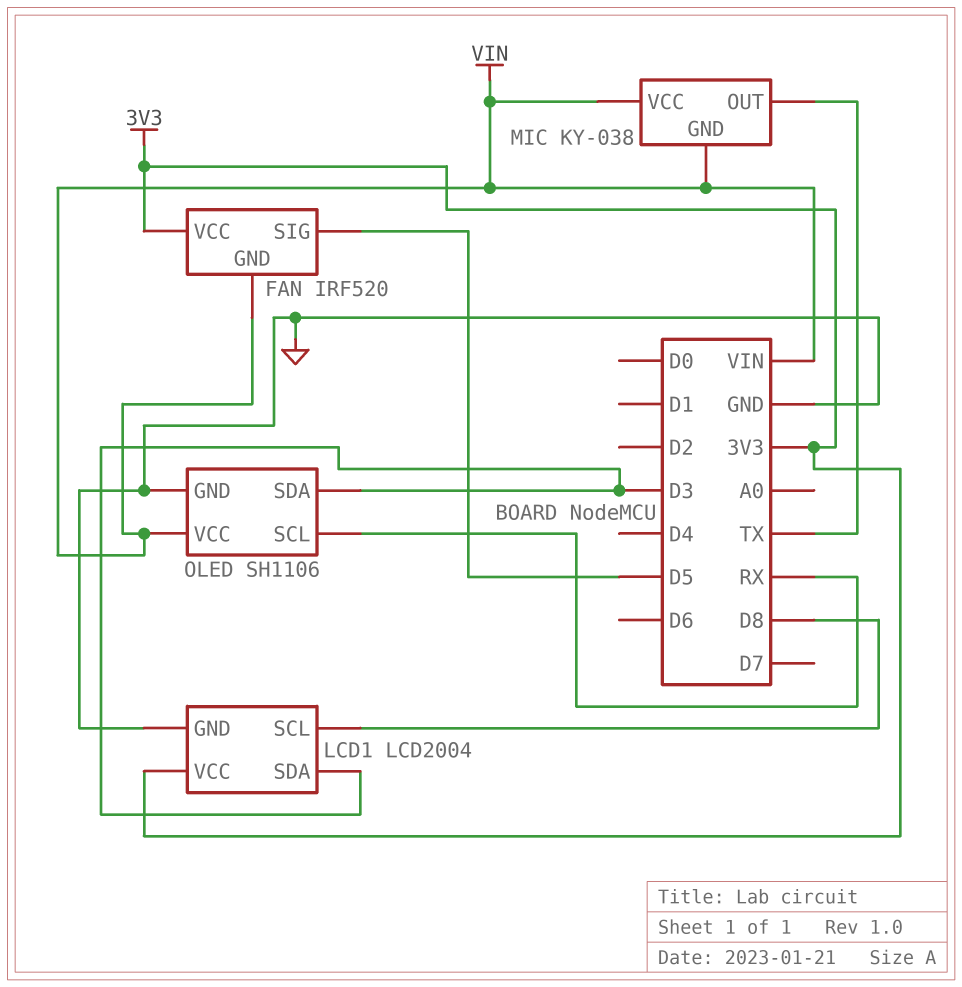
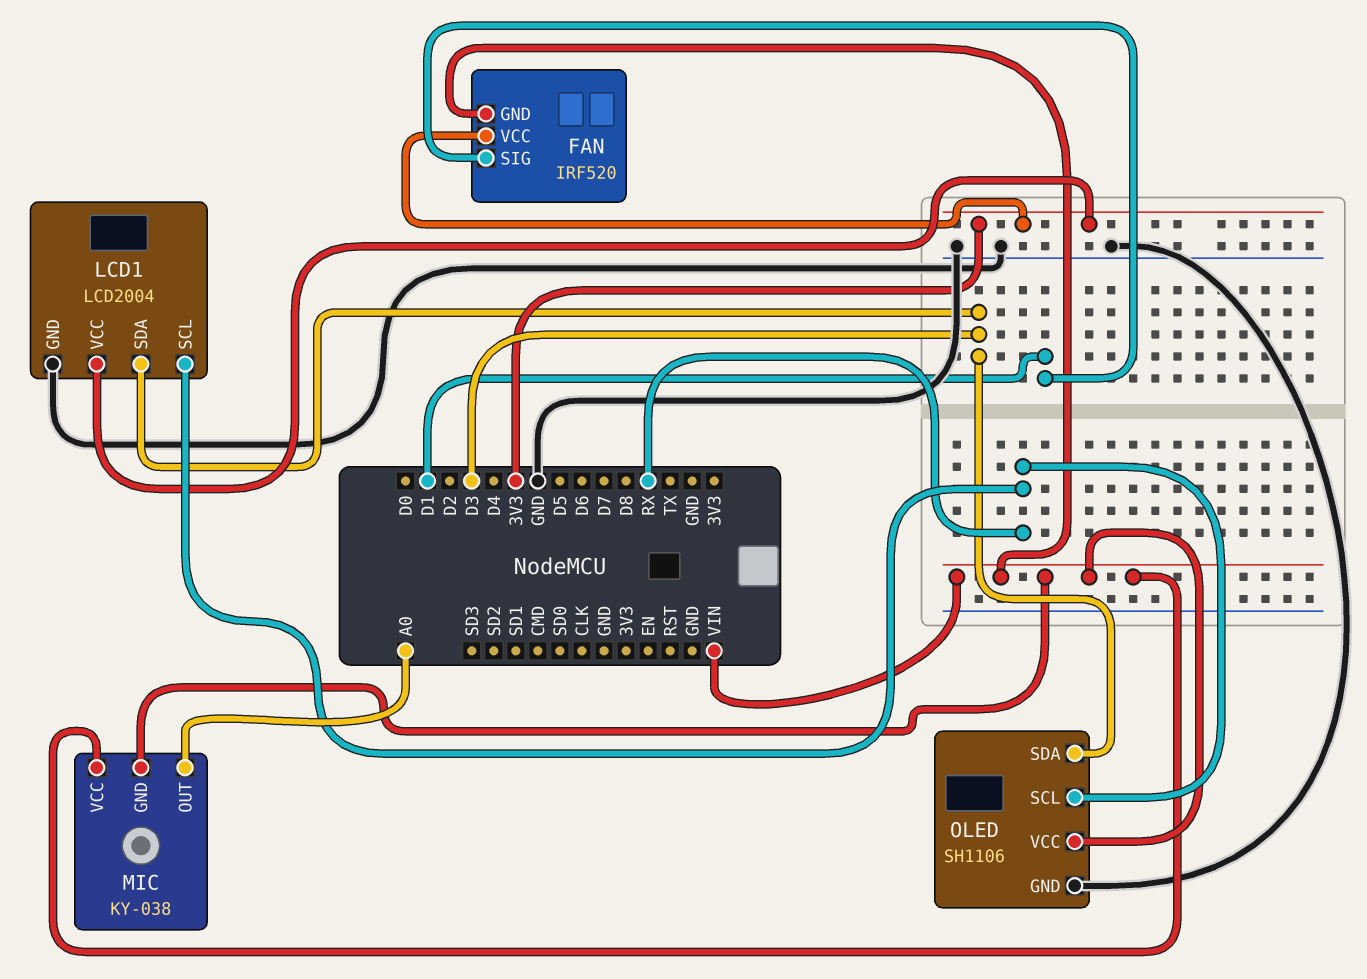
FAN pin SIG: D5 -> D1
LCD1 pin SCL: D8 -> RX
MIC pin OUT: TX -> A0

